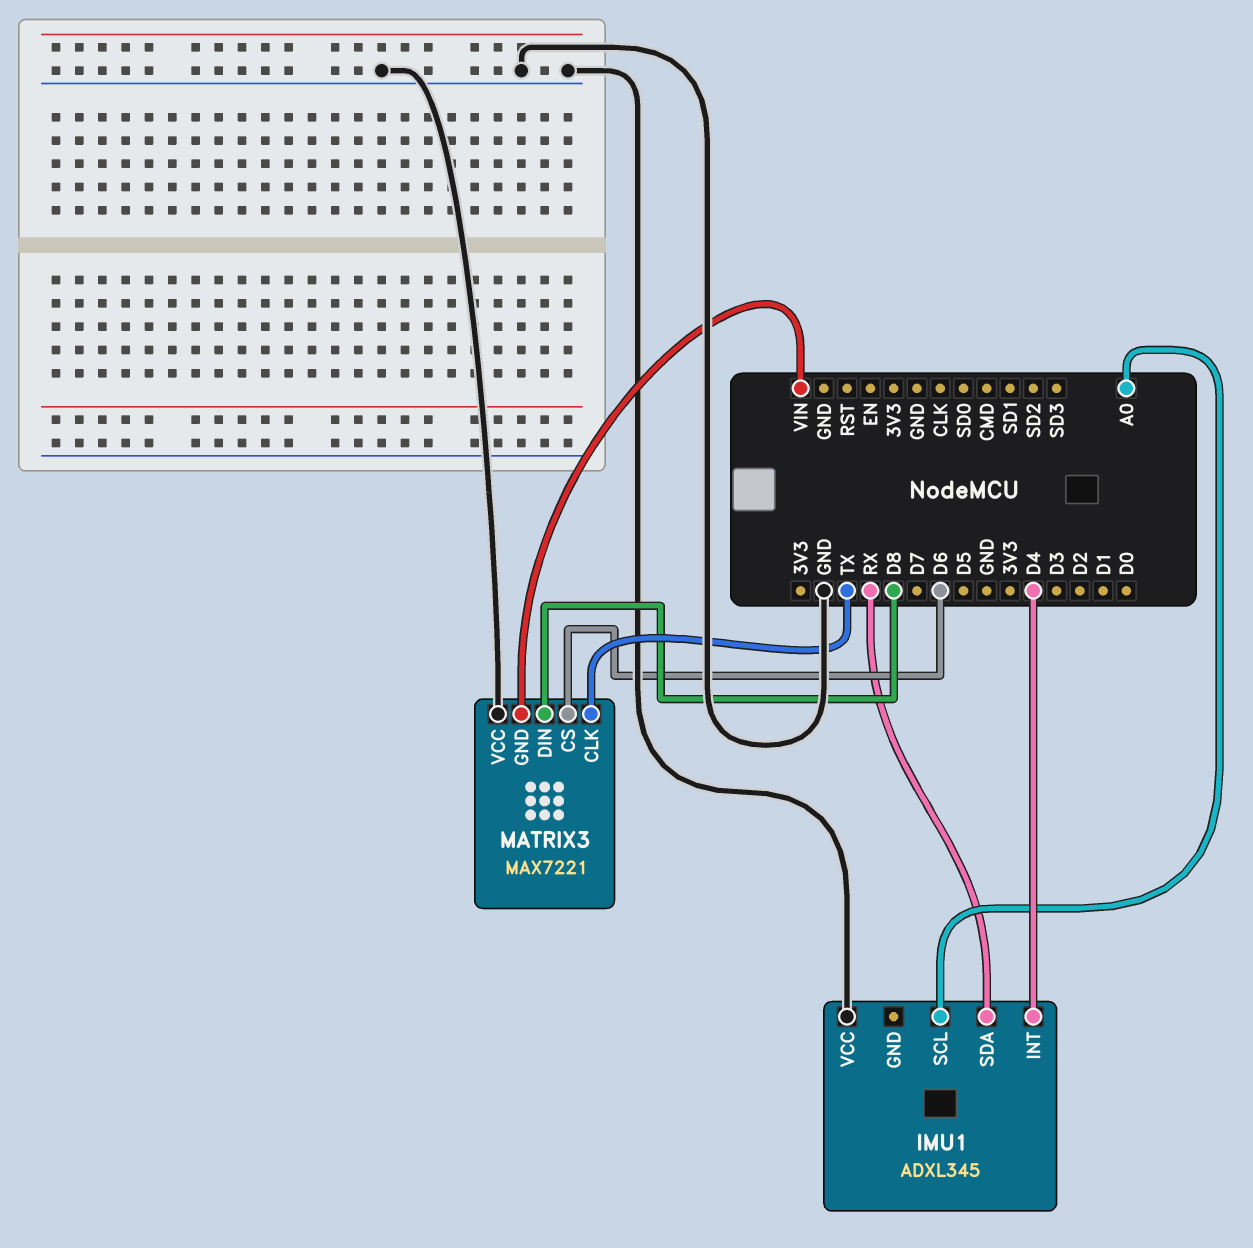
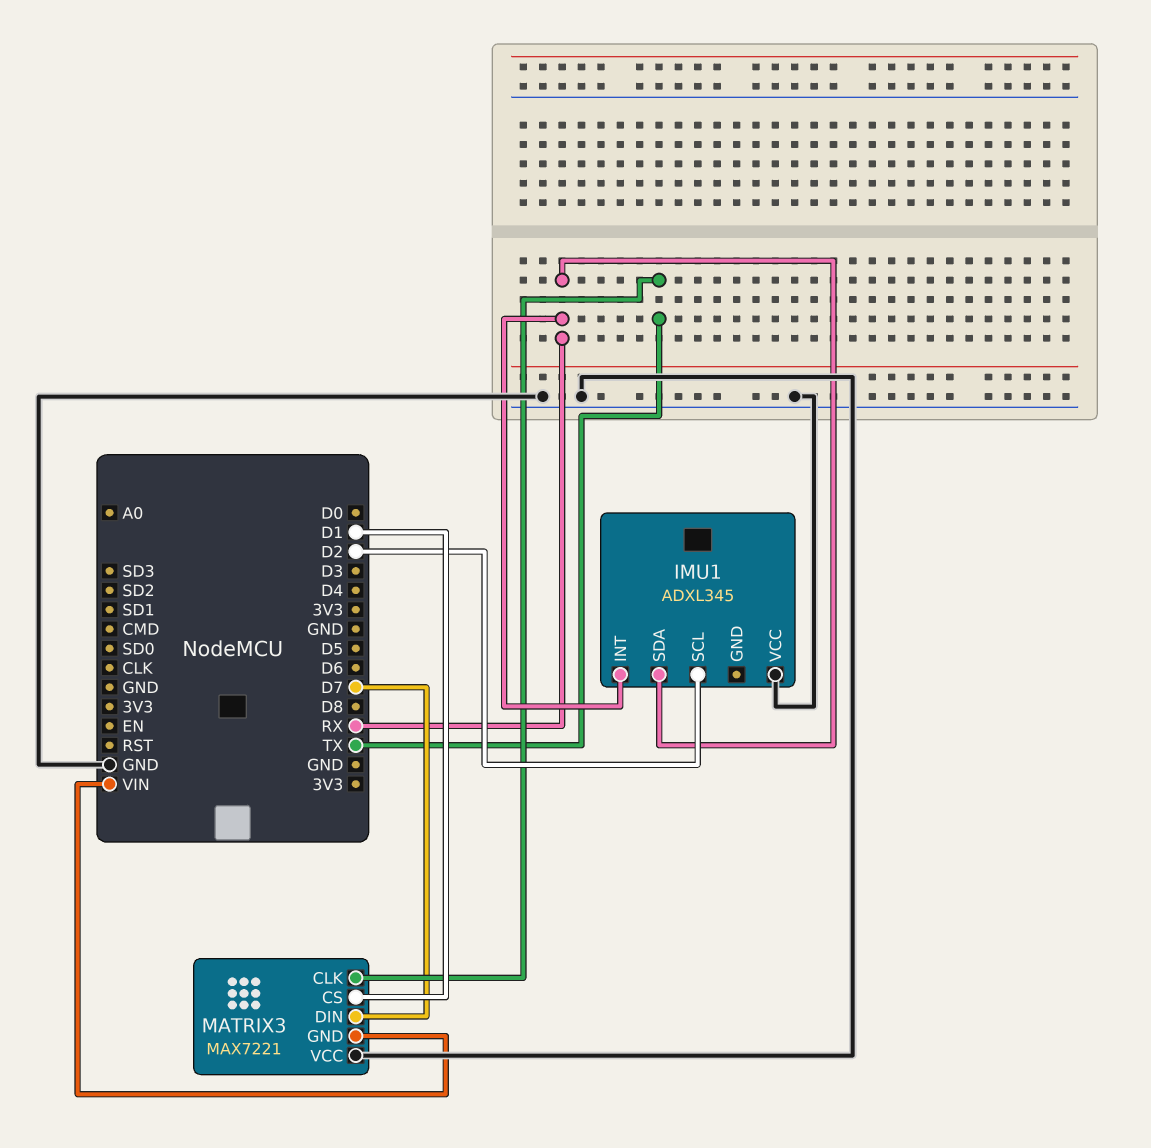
IMU1 pin INT: D4 -> RX
IMU1 pin SCL: A0 -> D2
MATRIX3 pin CS: D6 -> D1
MATRIX3 pin DIN: D8 -> D7

